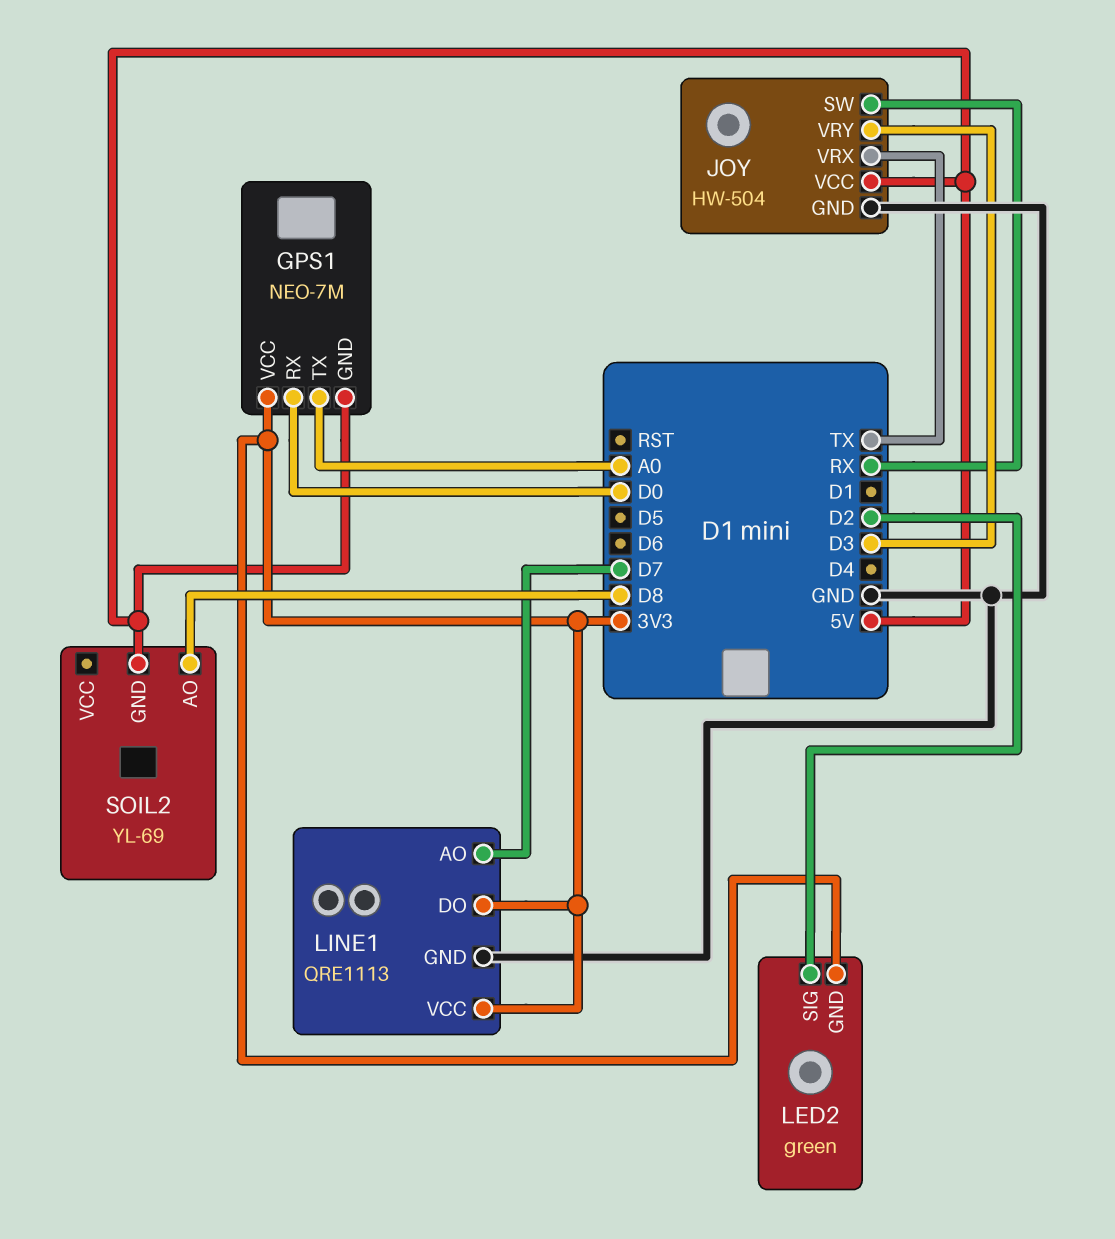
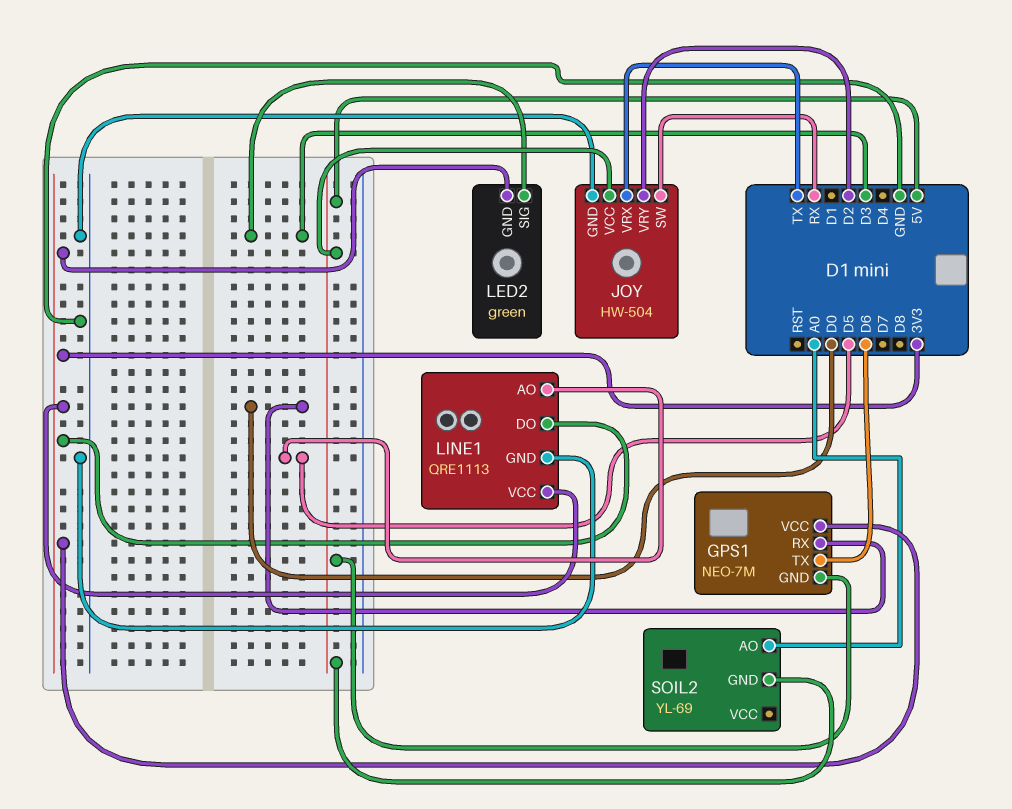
GPS1 pin TX: A0 -> D6
JOY pin VRY: D3 -> D2
LED2 pin SIG: D2 -> D3
LINE1 pin AO: D7 -> D5
SOIL2 pin AO: D8 -> A0

